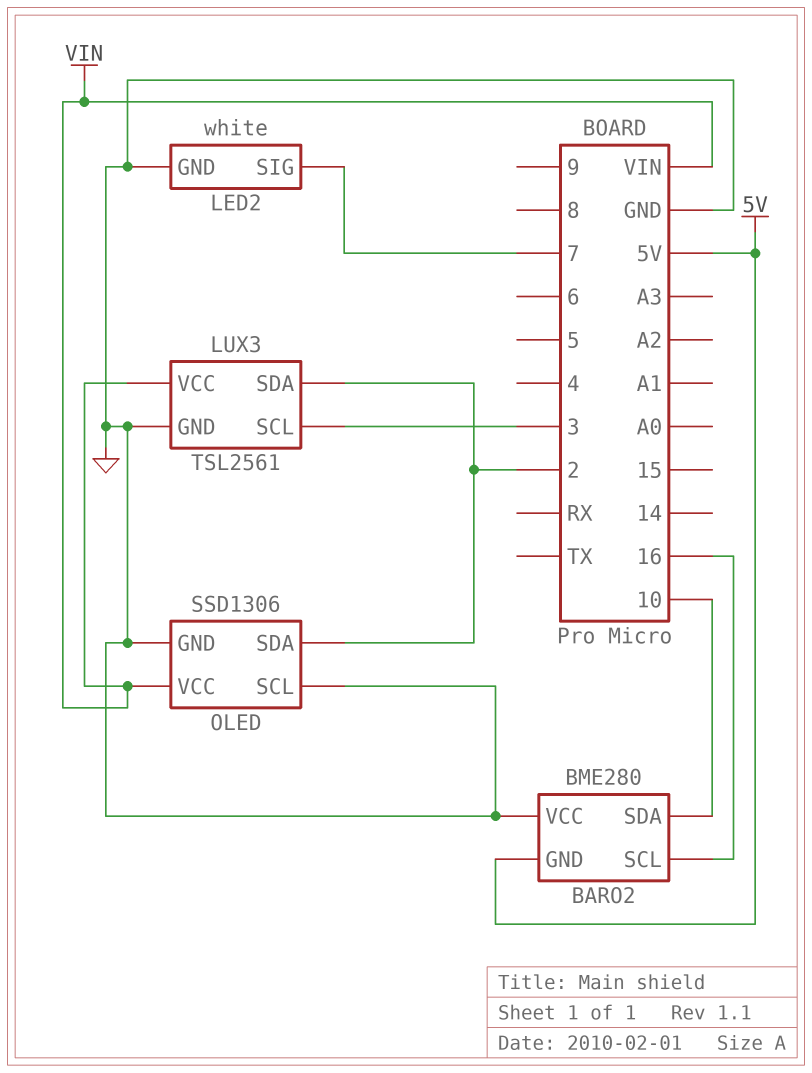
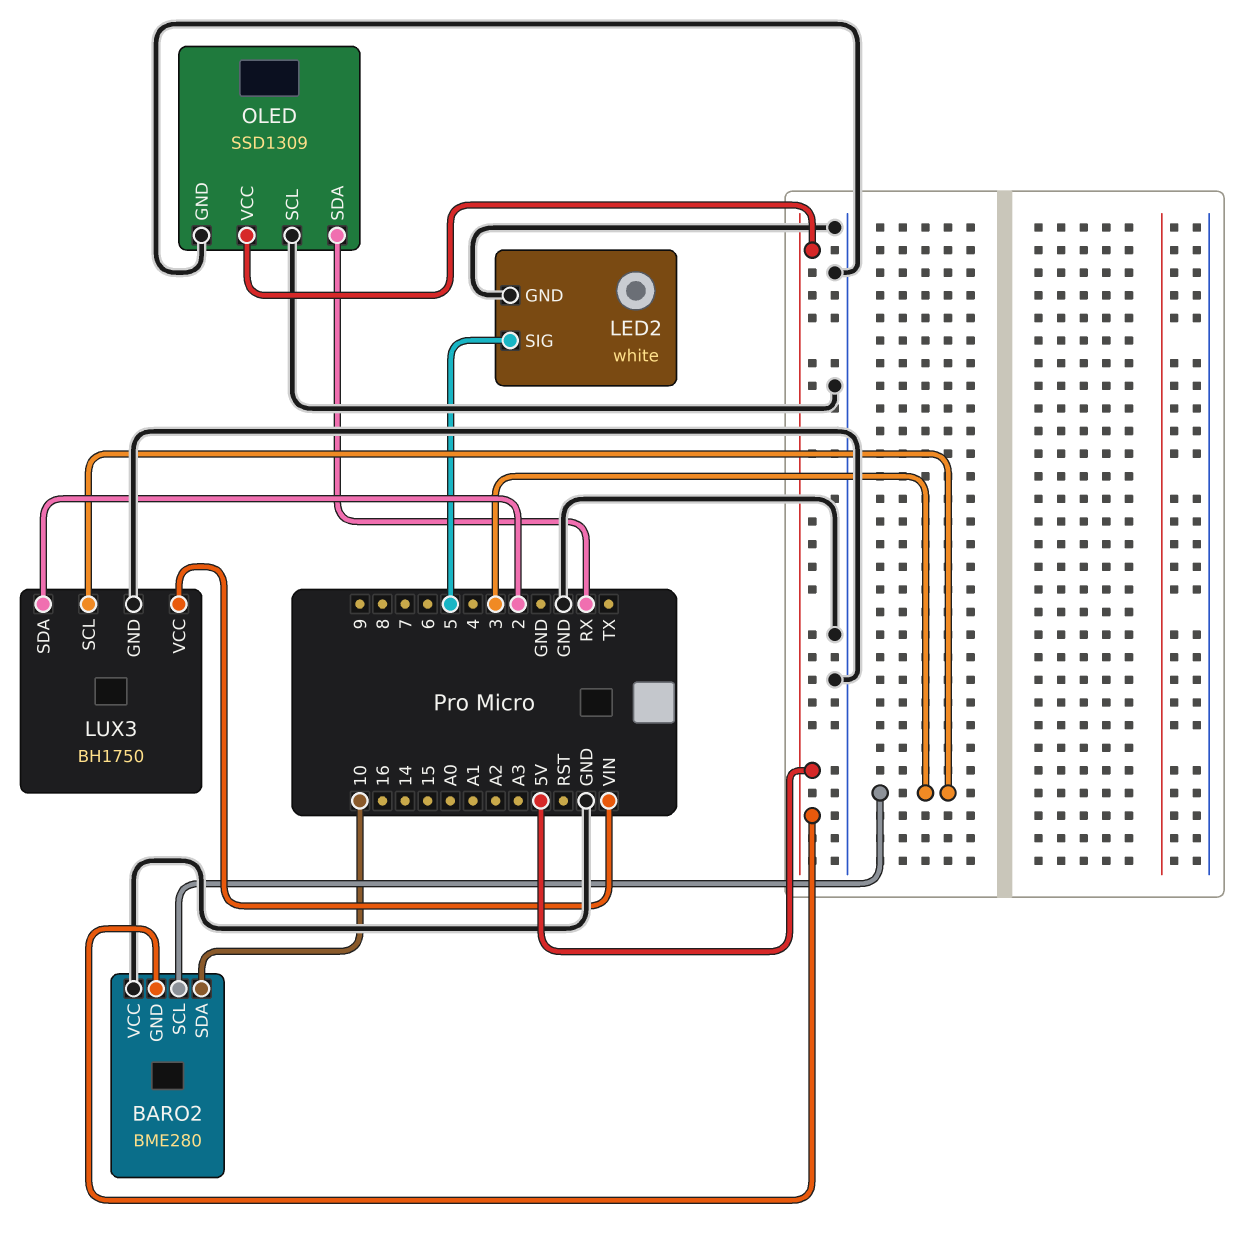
BARO2 pin SCL: 16 -> 3
LED2 pin SIG: 7 -> 5
LUX3: TSL2561 -> BH1750
OLED: SSD1306 -> SSD1309
OLED pin SDA: 2 -> RX
OLED pin VCC: VIN -> 5V

